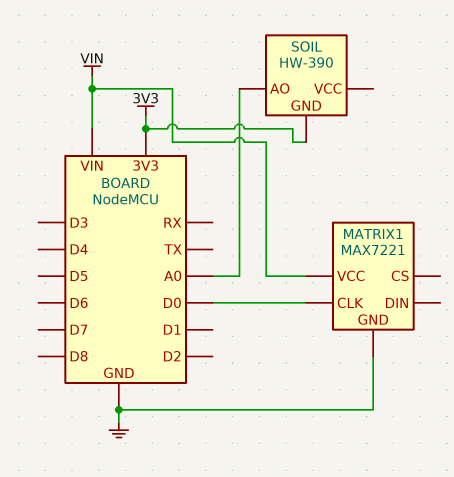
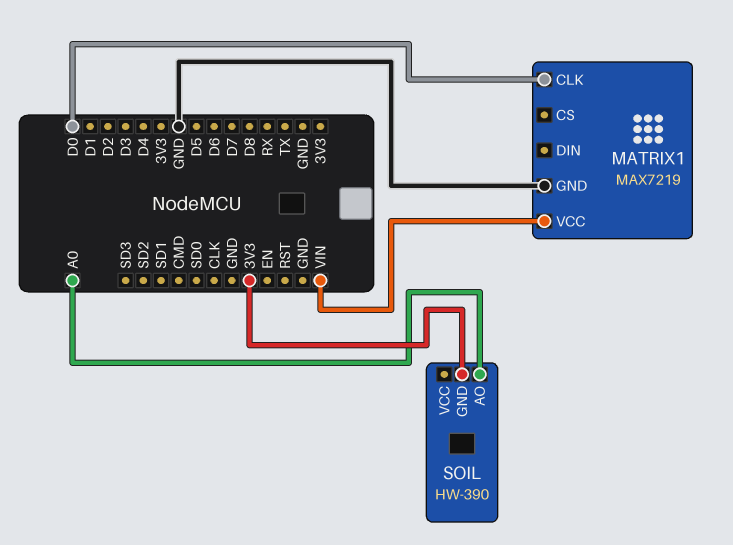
MATRIX1: MAX7221 -> MAX7219

